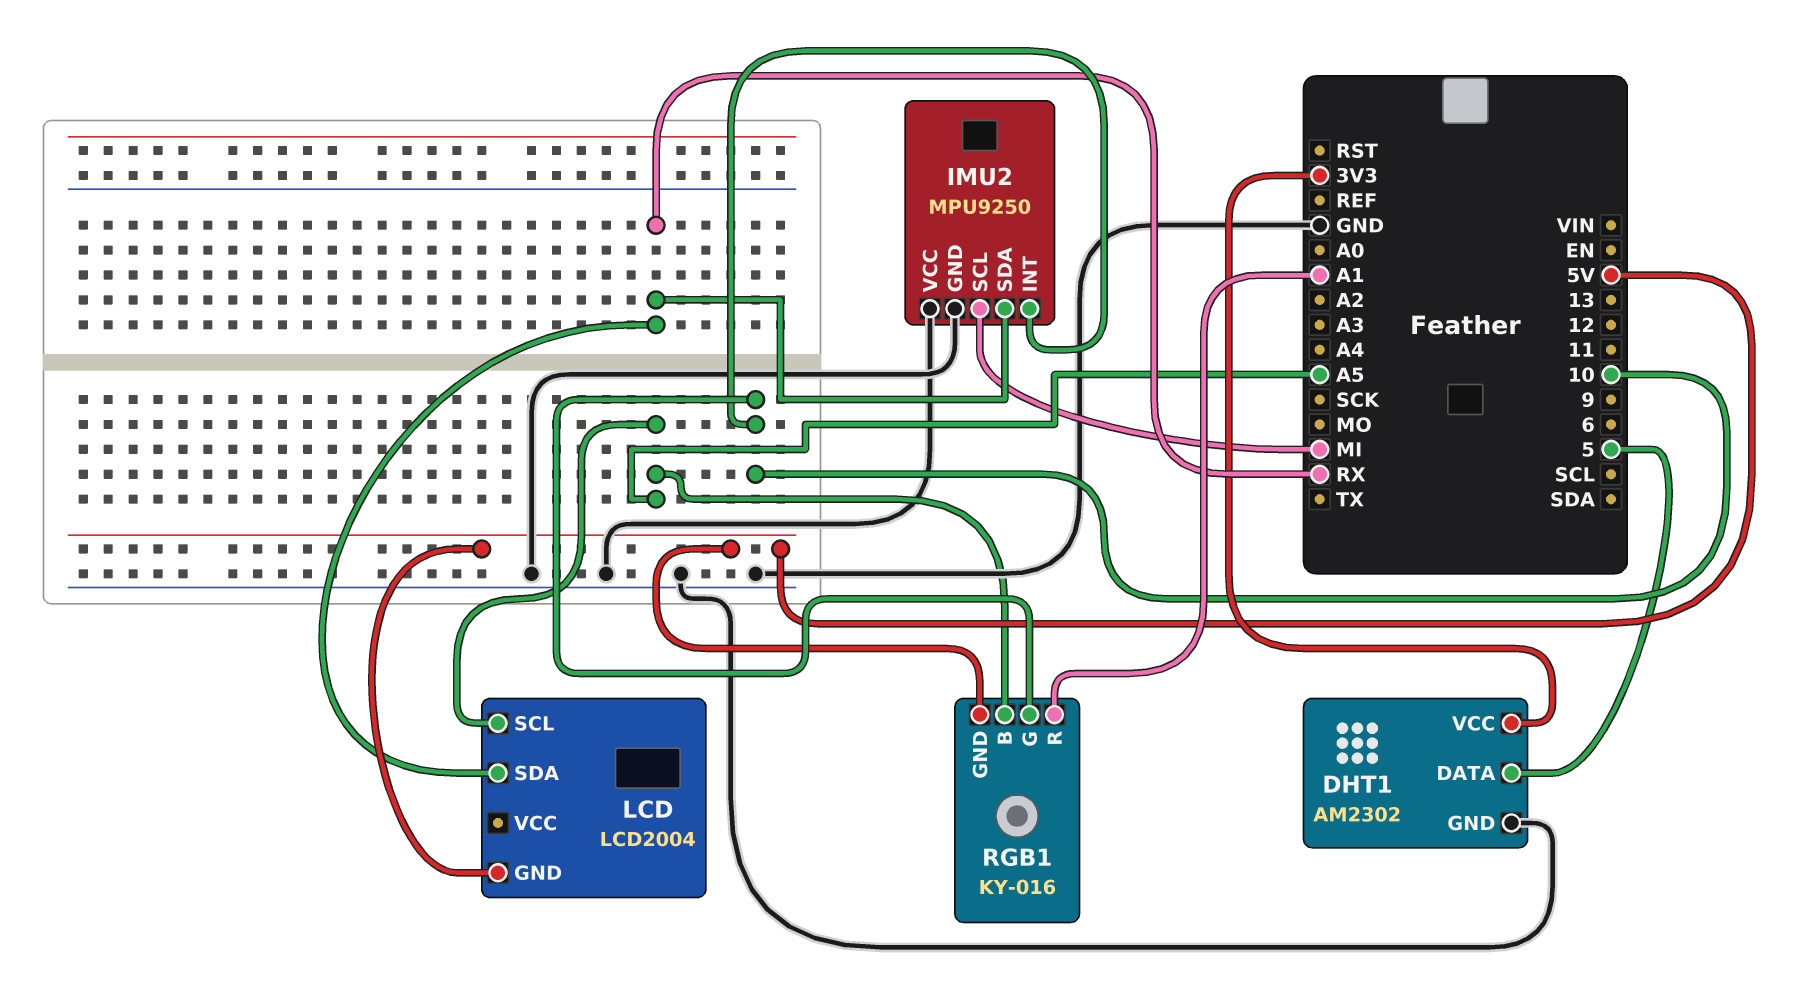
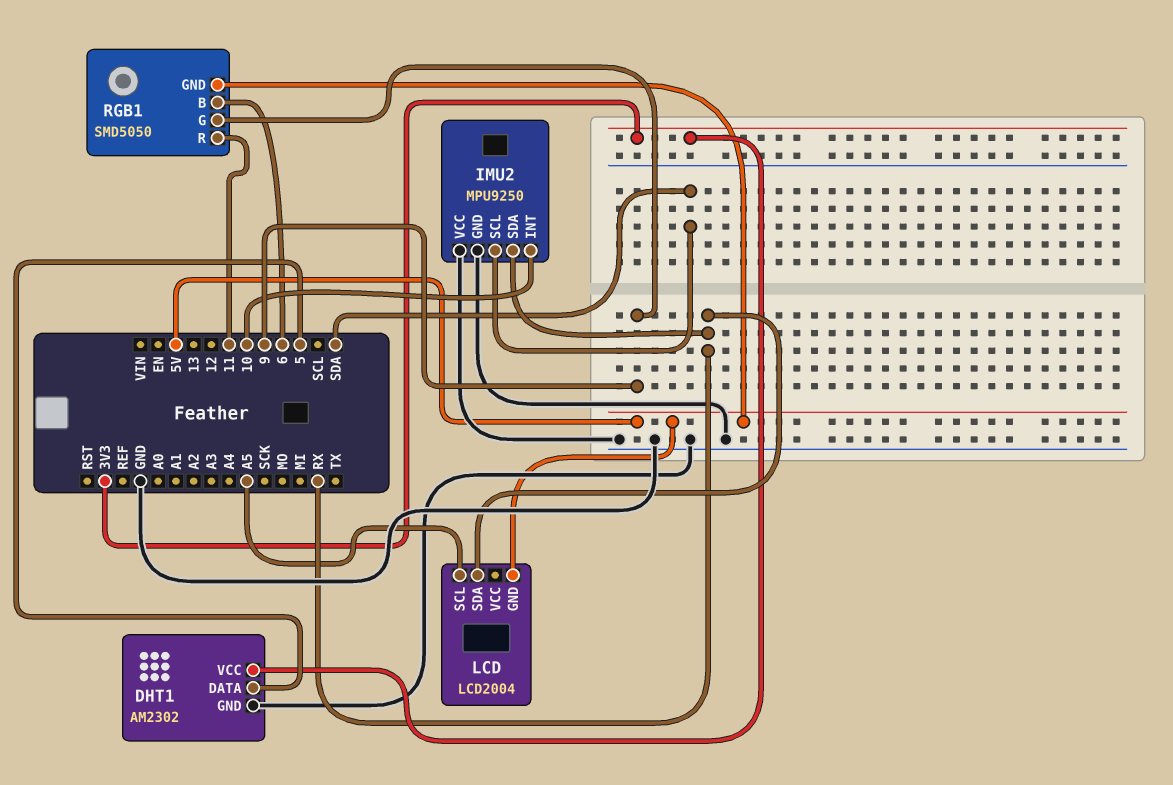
IMU2 pin SCL: MI -> SDA
RGB1: KY-016 -> SMD5050
RGB1 pin B: A5 -> 6
RGB1 pin G: 10 -> 9
RGB1 pin R: A1 -> 11

